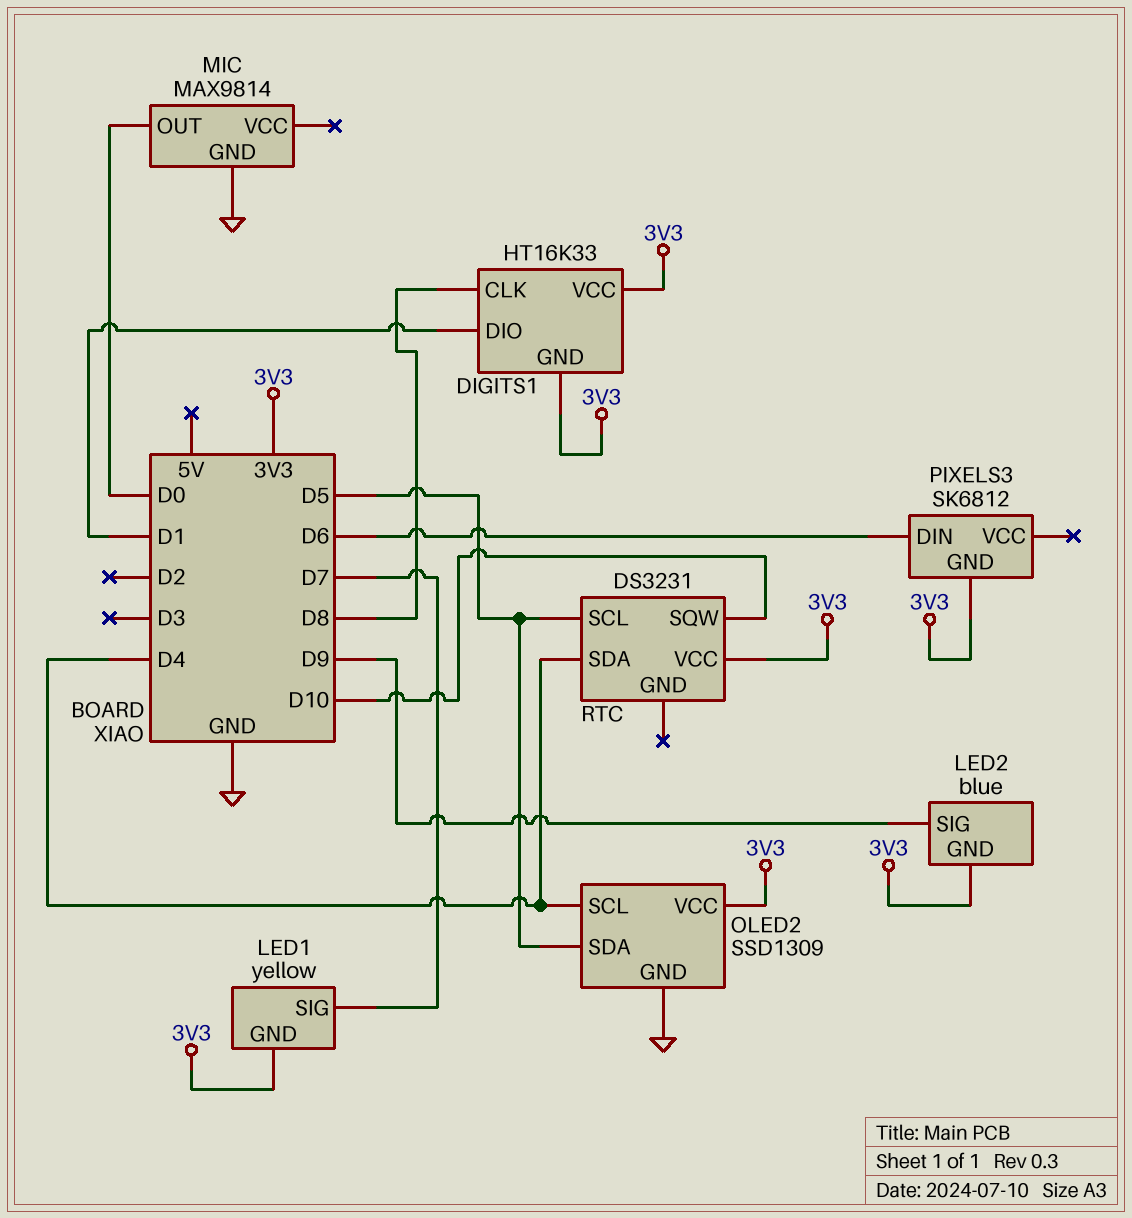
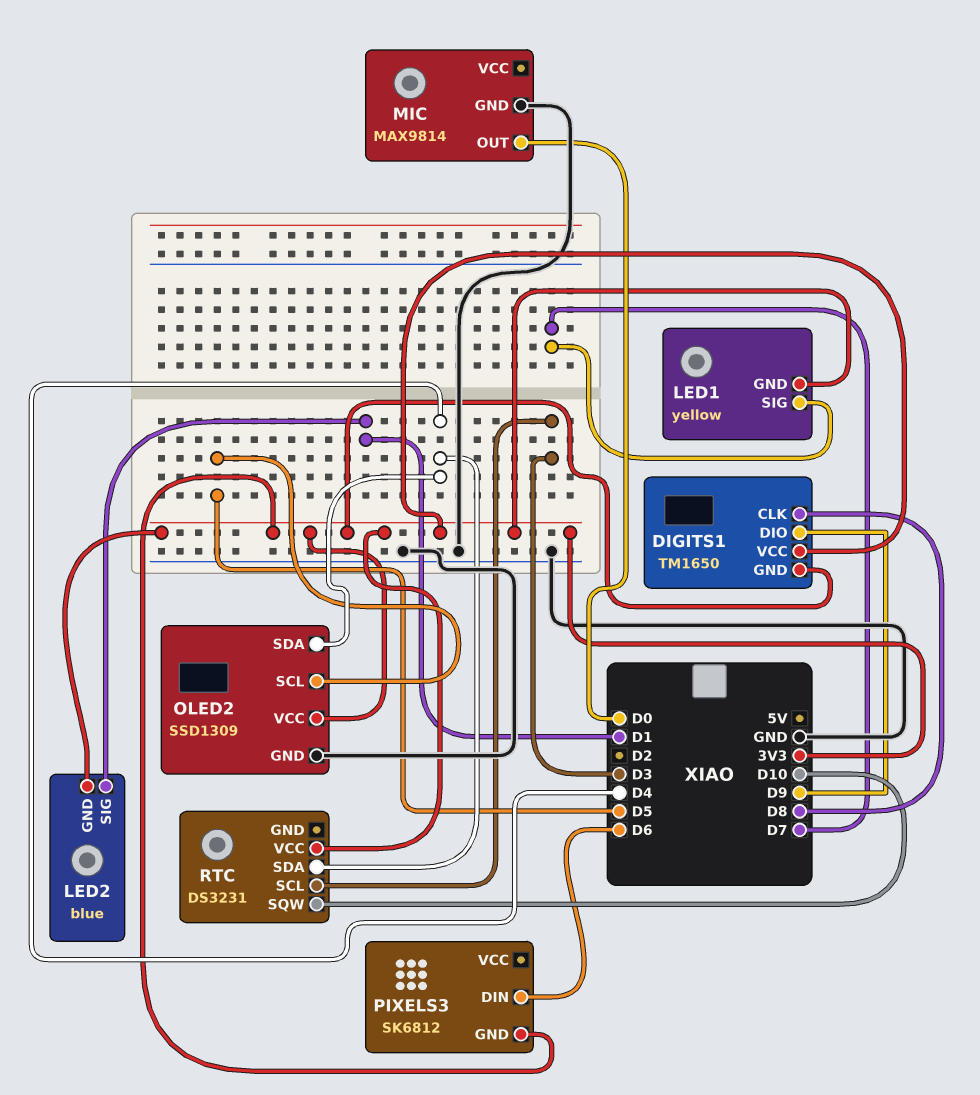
DIGITS1: HT16K33 -> TM1650
DIGITS1 pin DIO: D1 -> D9
LED2 pin SIG: D9 -> D1
OLED2 pin SCL: D4 -> D5
OLED2 pin SDA: D5 -> D4
RTC pin SCL: D5 -> D3

